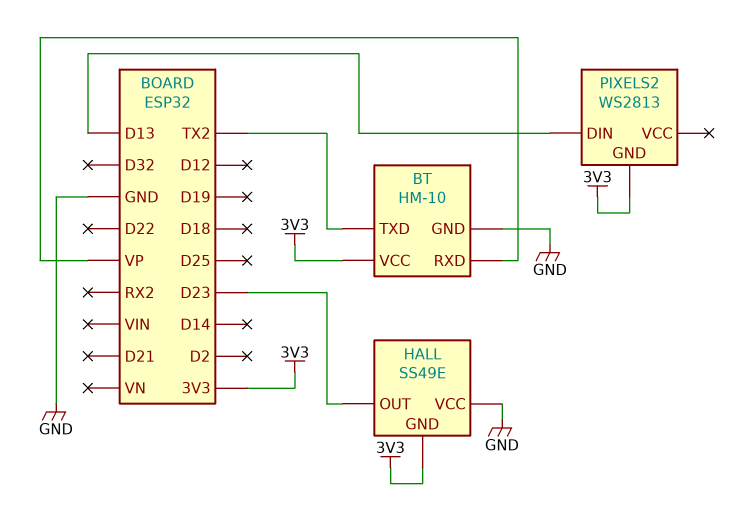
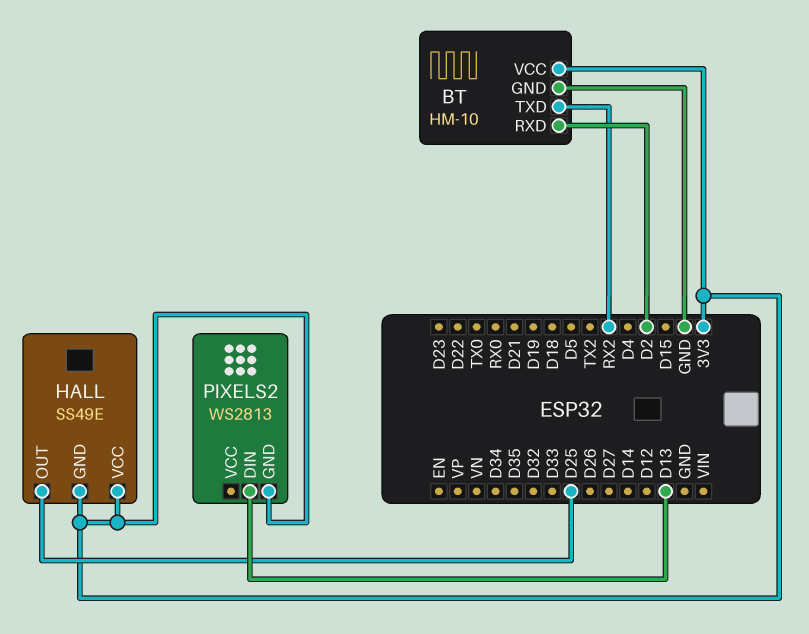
BT pin RXD: VP -> D2
BT pin TXD: TX2 -> RX2
HALL pin OUT: D23 -> D25
HALL pin VCC: GND -> 3V3

